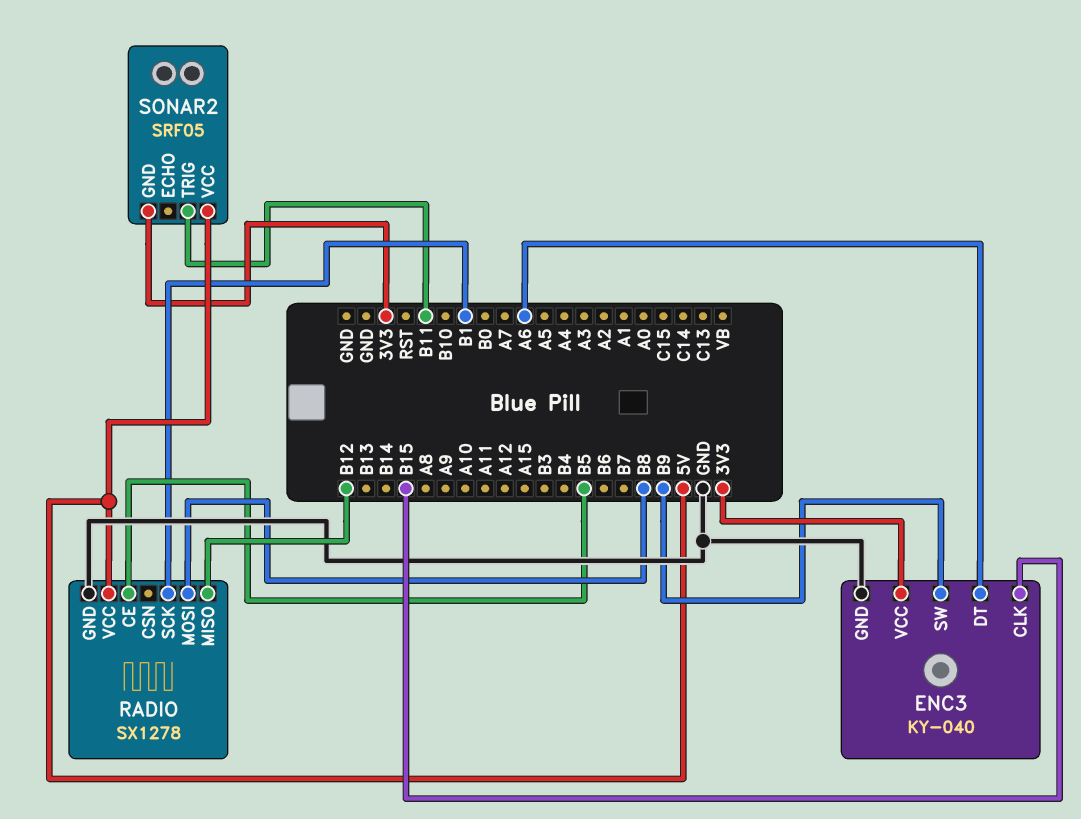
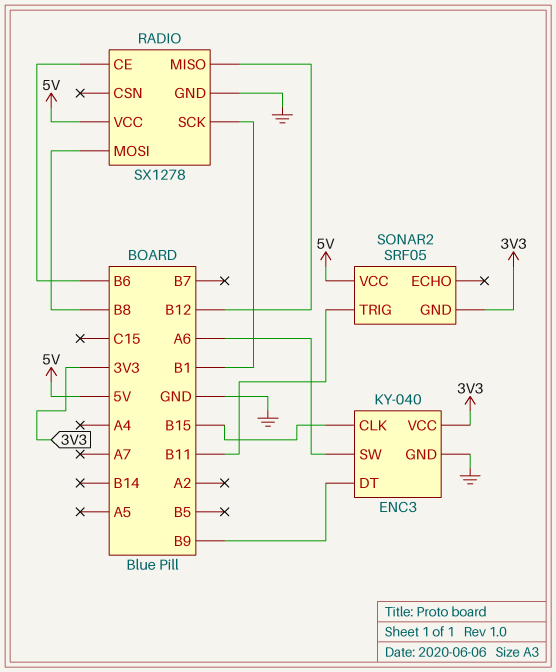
ENC3 pin DT: A6 -> B9
ENC3 pin SW: B9 -> A6
RADIO pin CE: B5 -> B6

